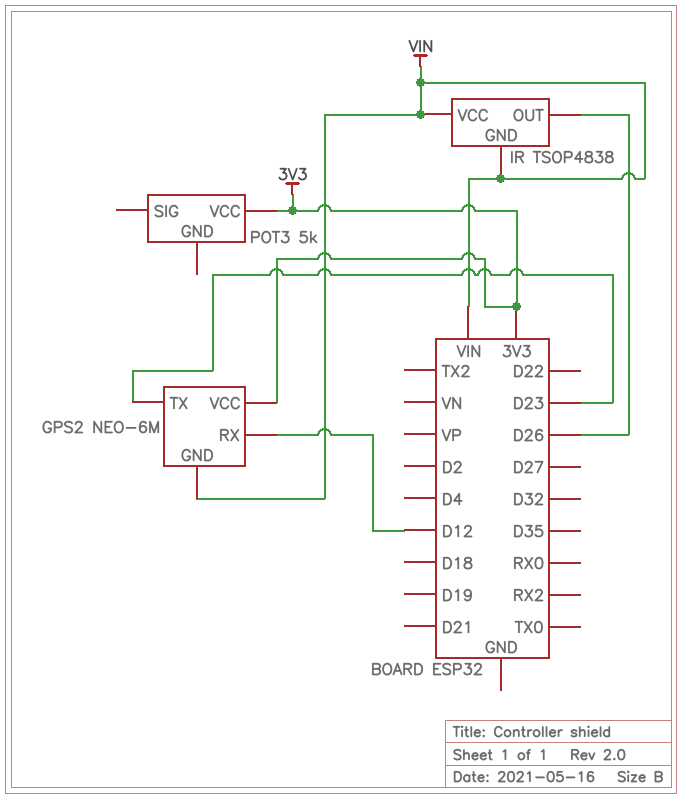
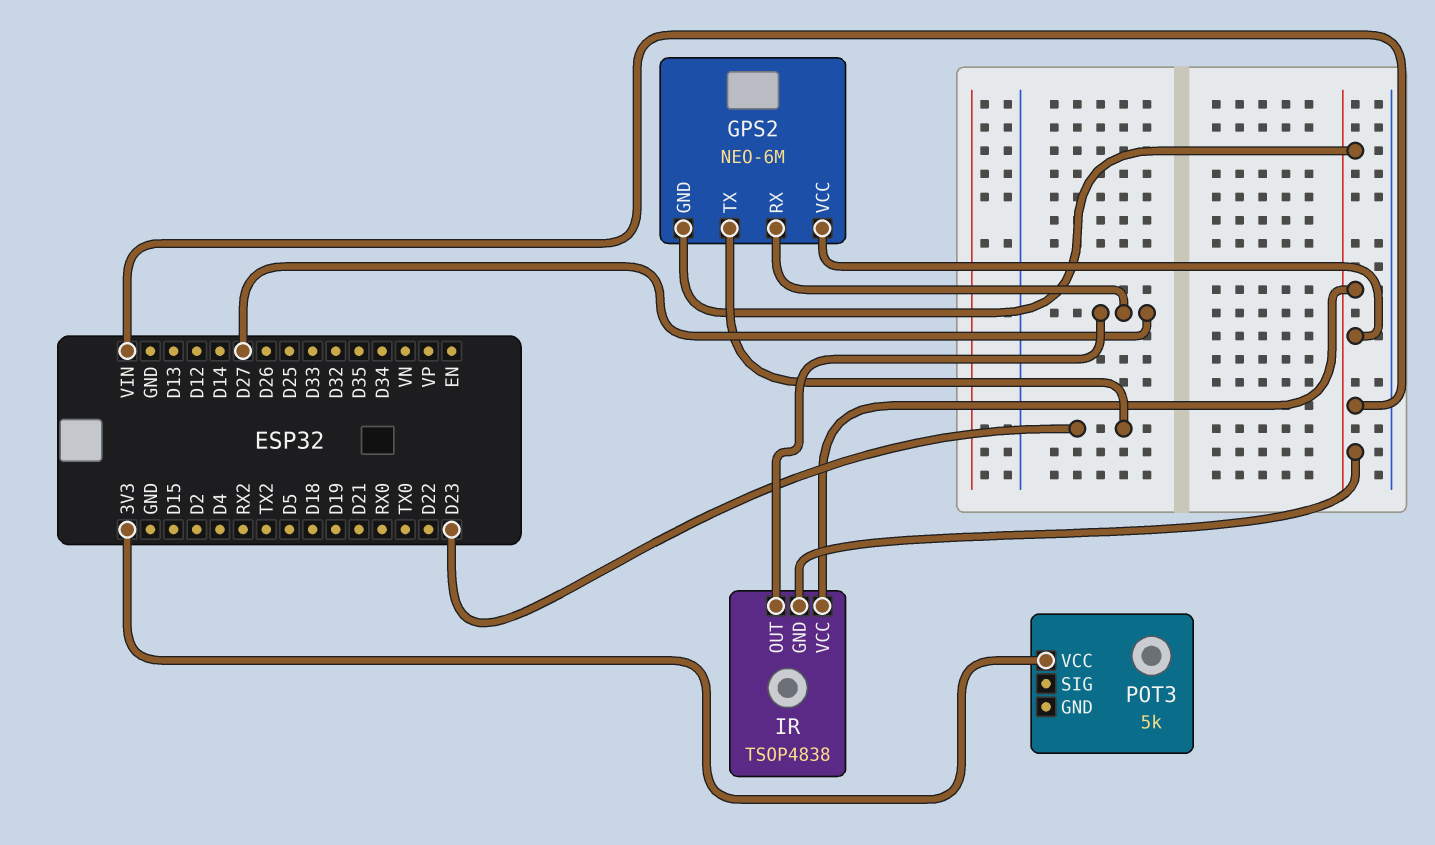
GPS2 pin RX: D12 -> D27
GPS2 pin VCC: 3V3 -> VIN
IR pin OUT: D26 -> D27

